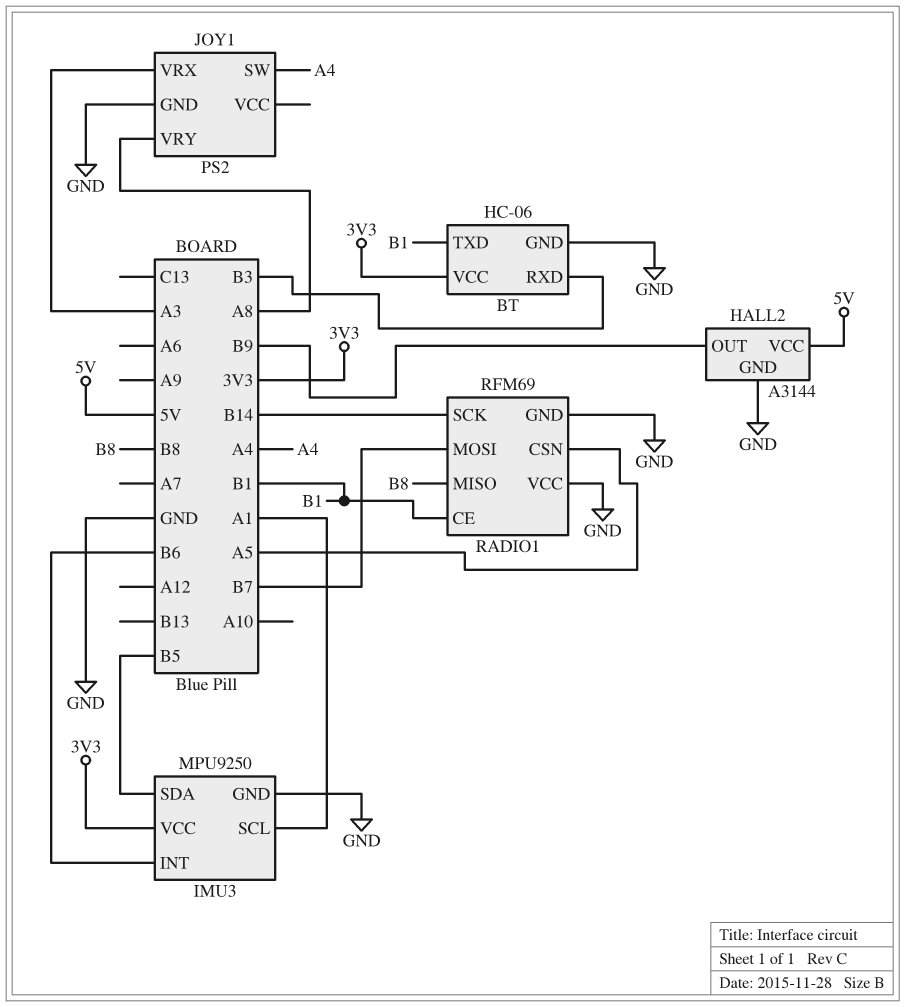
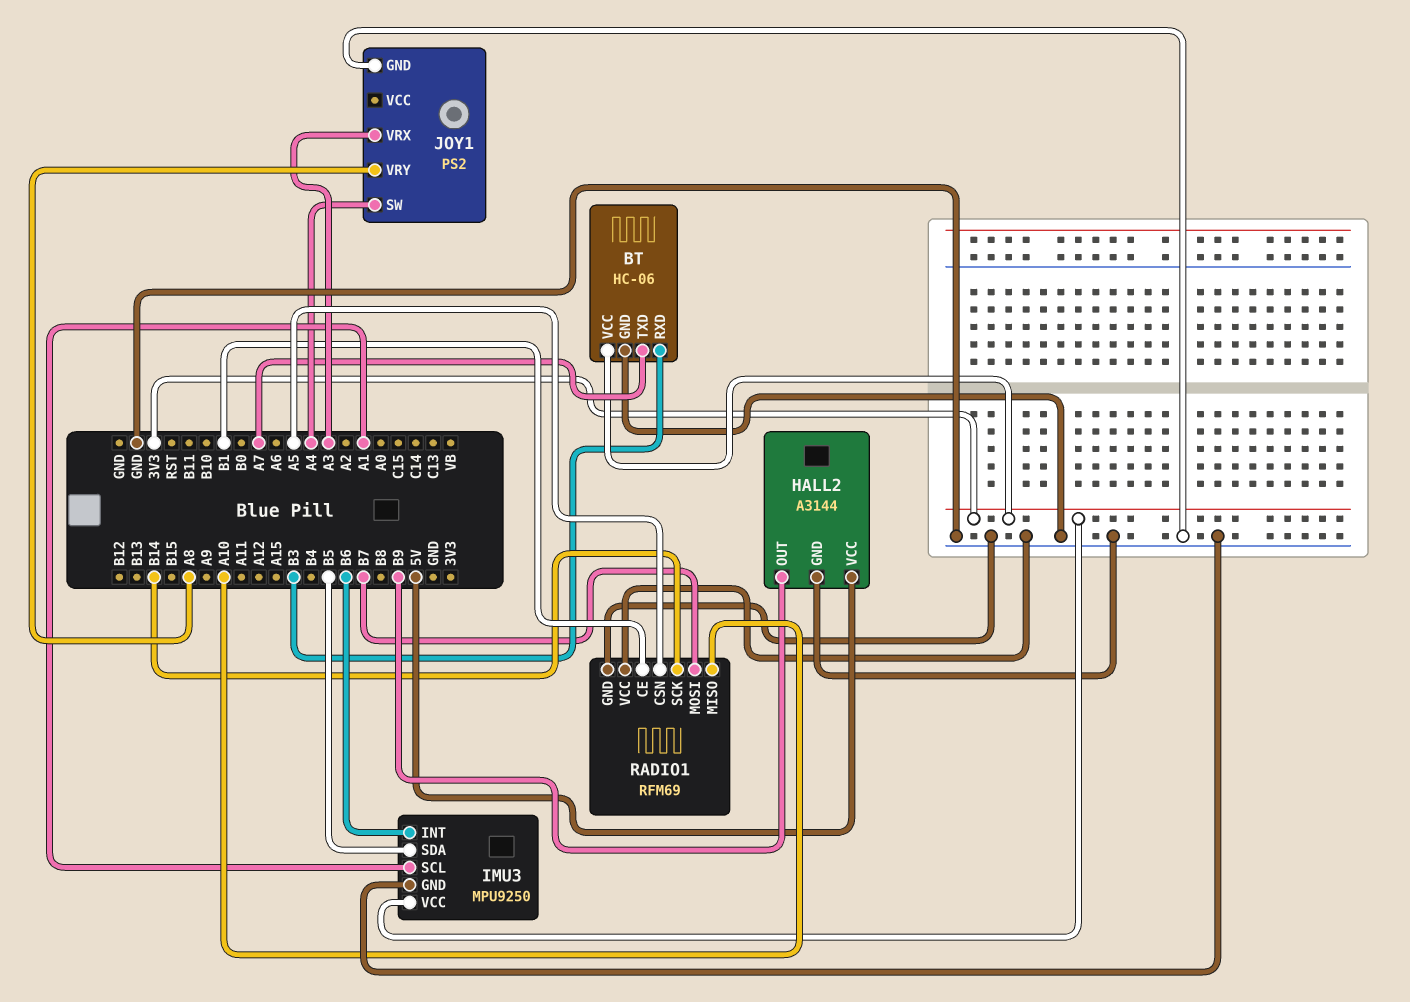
BT pin TXD: B1 -> A7
RADIO1 pin MISO: B8 -> A10

